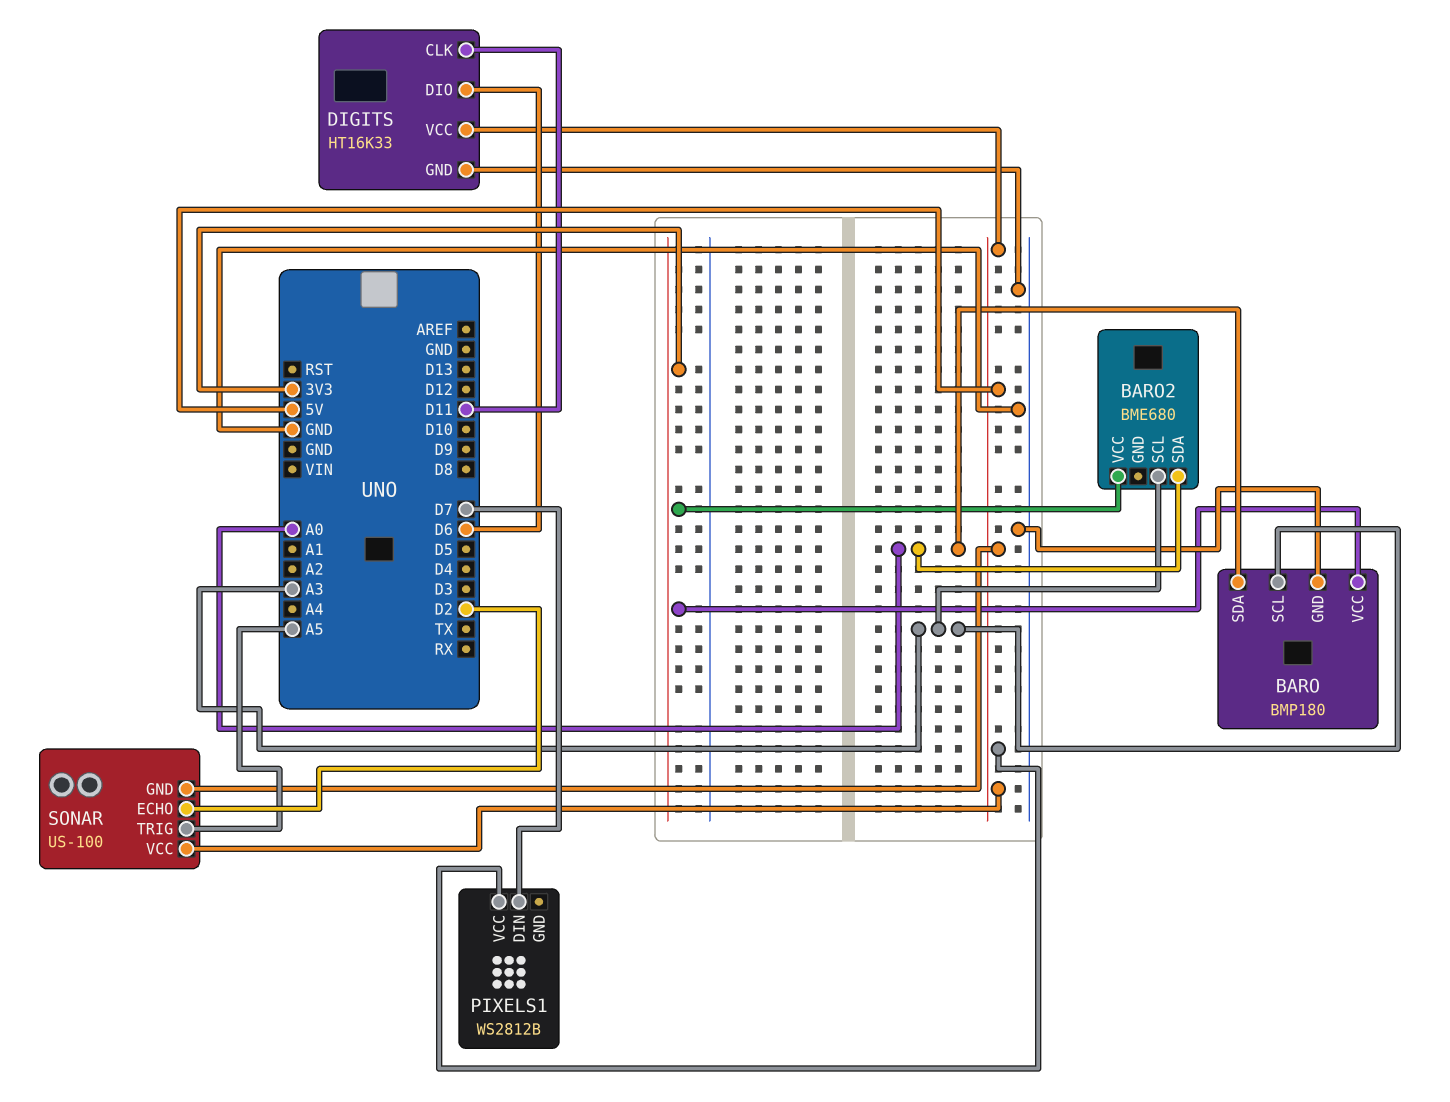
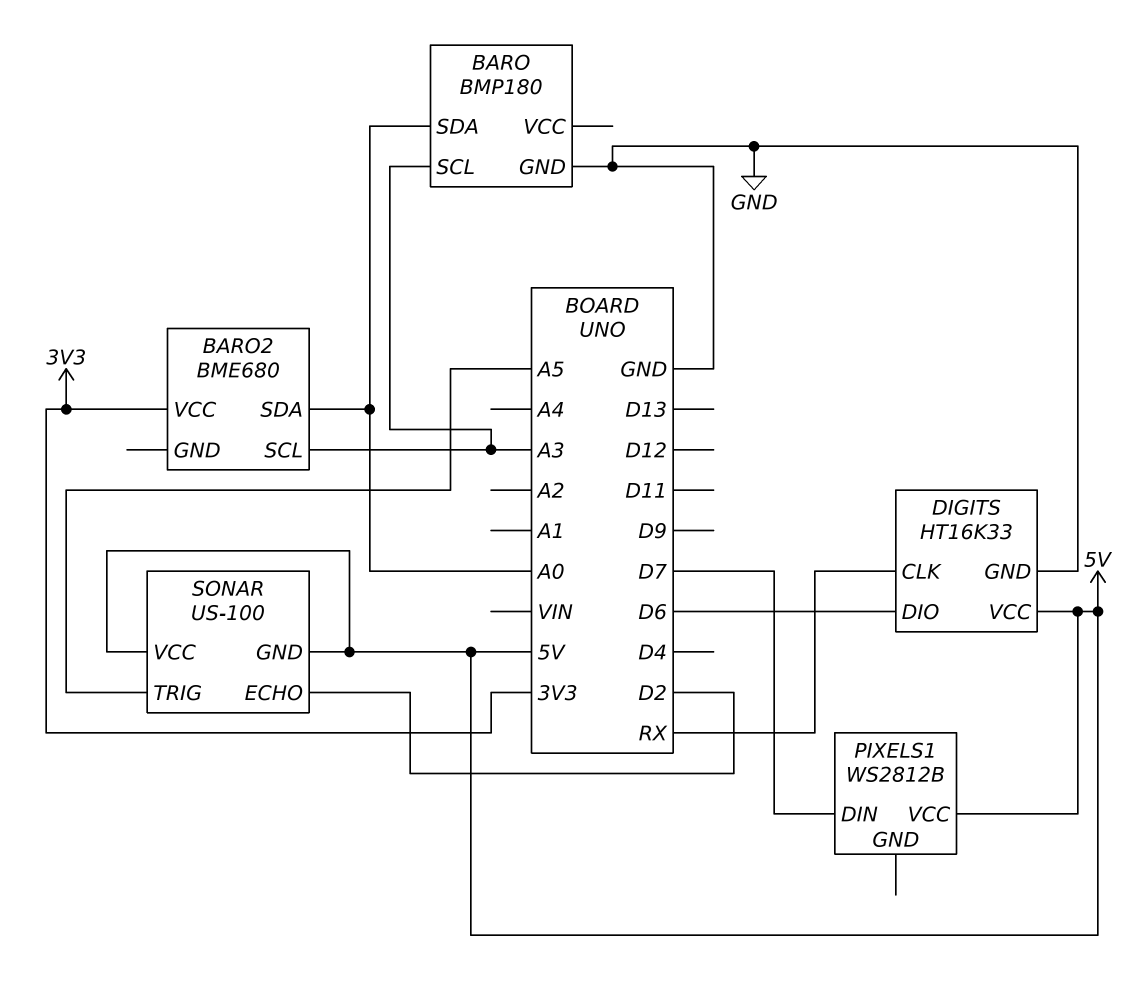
BARO pin VCC: 3V3 -> none
DIGITS pin CLK: D11 -> RX

